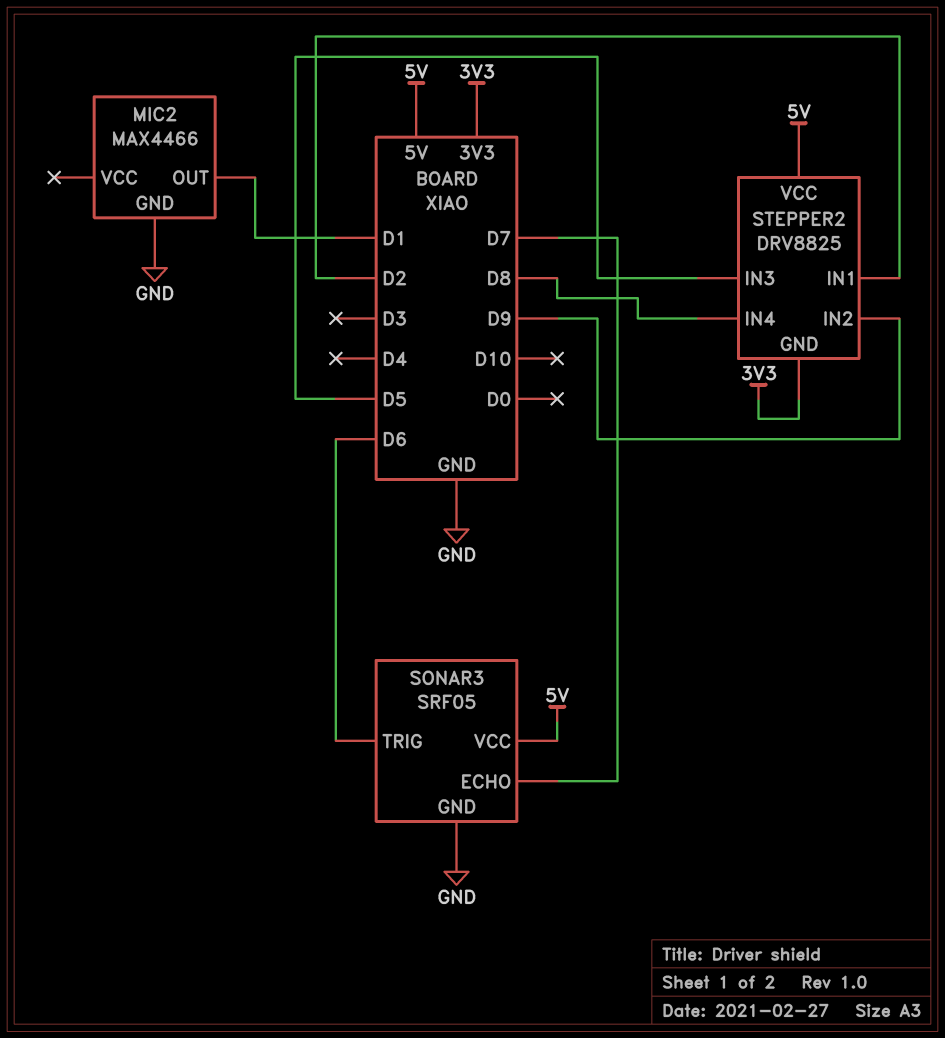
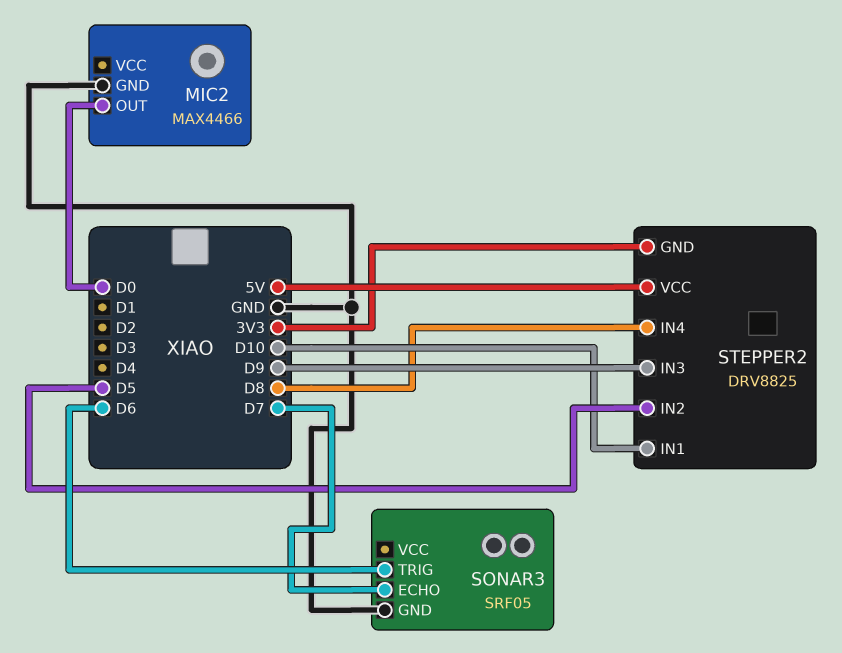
MIC2 pin OUT: D1 -> D0
SONAR3 pin VCC: 5V -> none
STEPPER2 pin IN1: D2 -> D10
STEPPER2 pin IN2: D9 -> D5
STEPPER2 pin IN3: D5 -> D9

